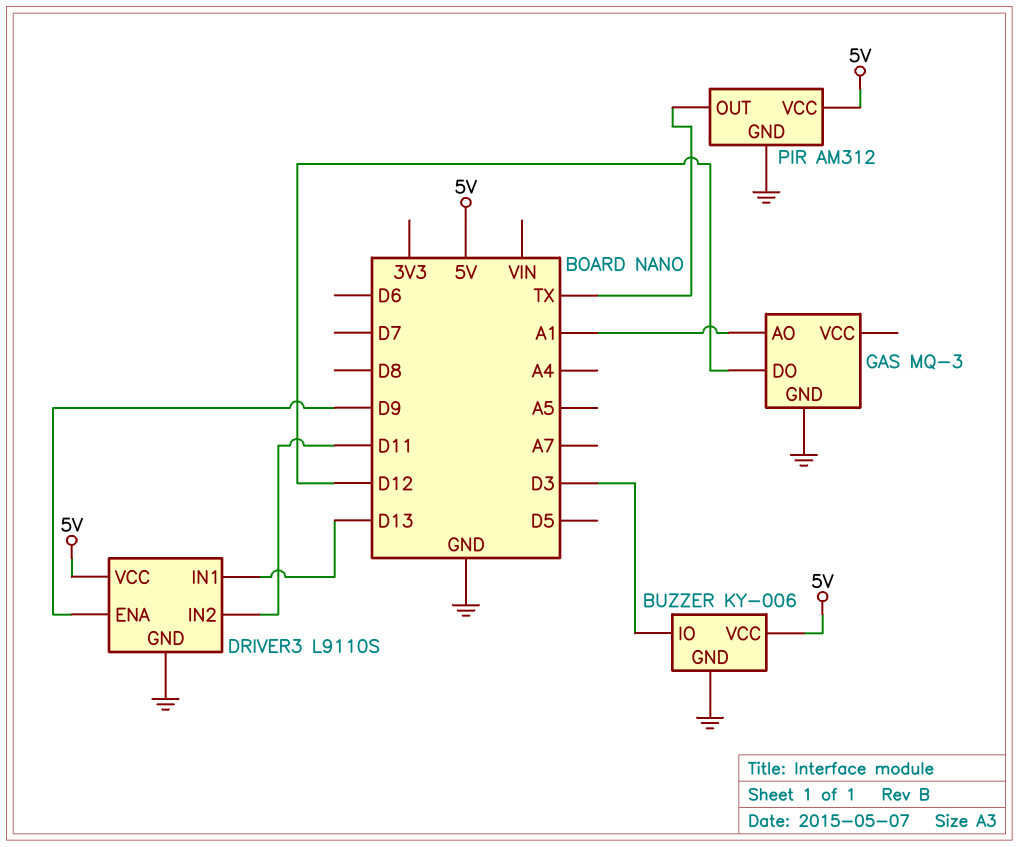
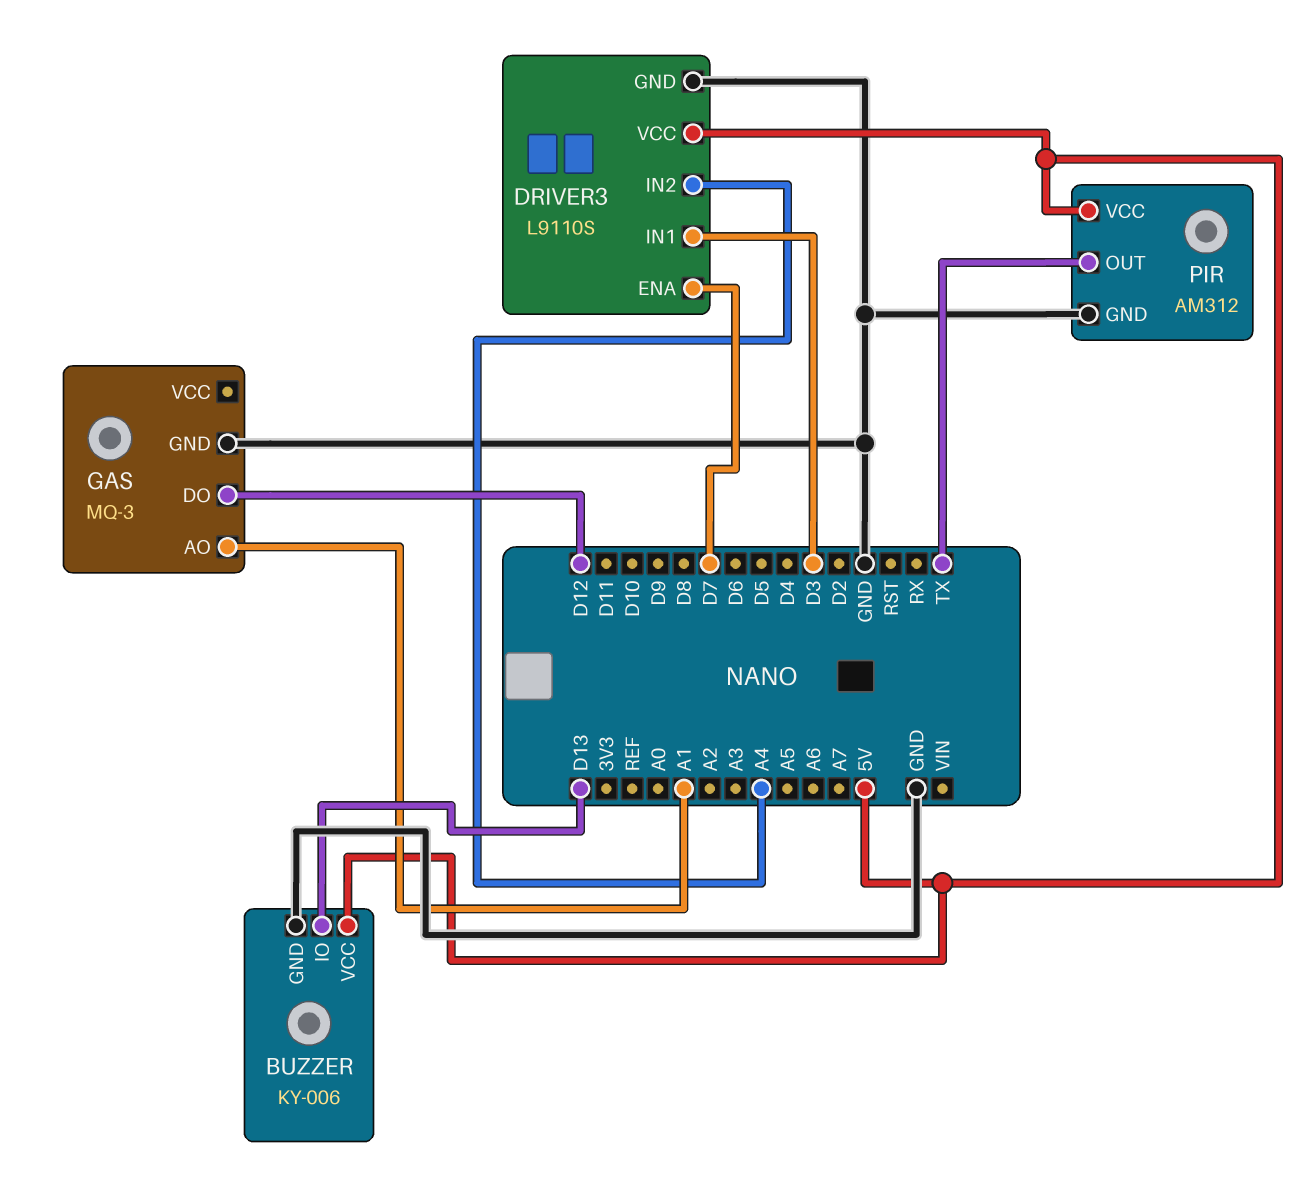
BUZZER pin IO: D3 -> D13
DRIVER3 pin ENA: D9 -> D7
DRIVER3 pin IN1: D13 -> D3
DRIVER3 pin IN2: D11 -> A4

